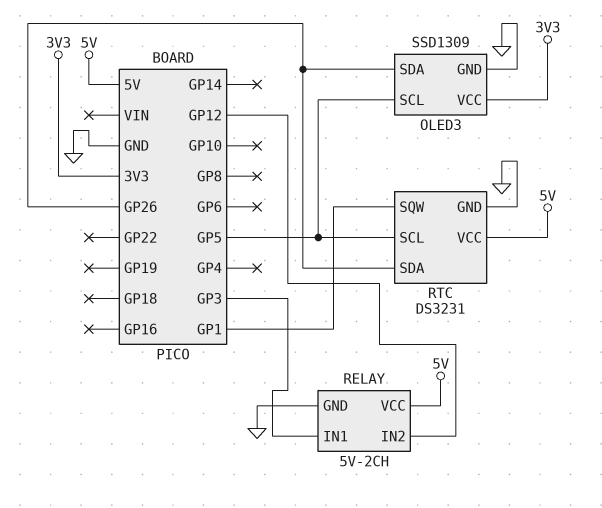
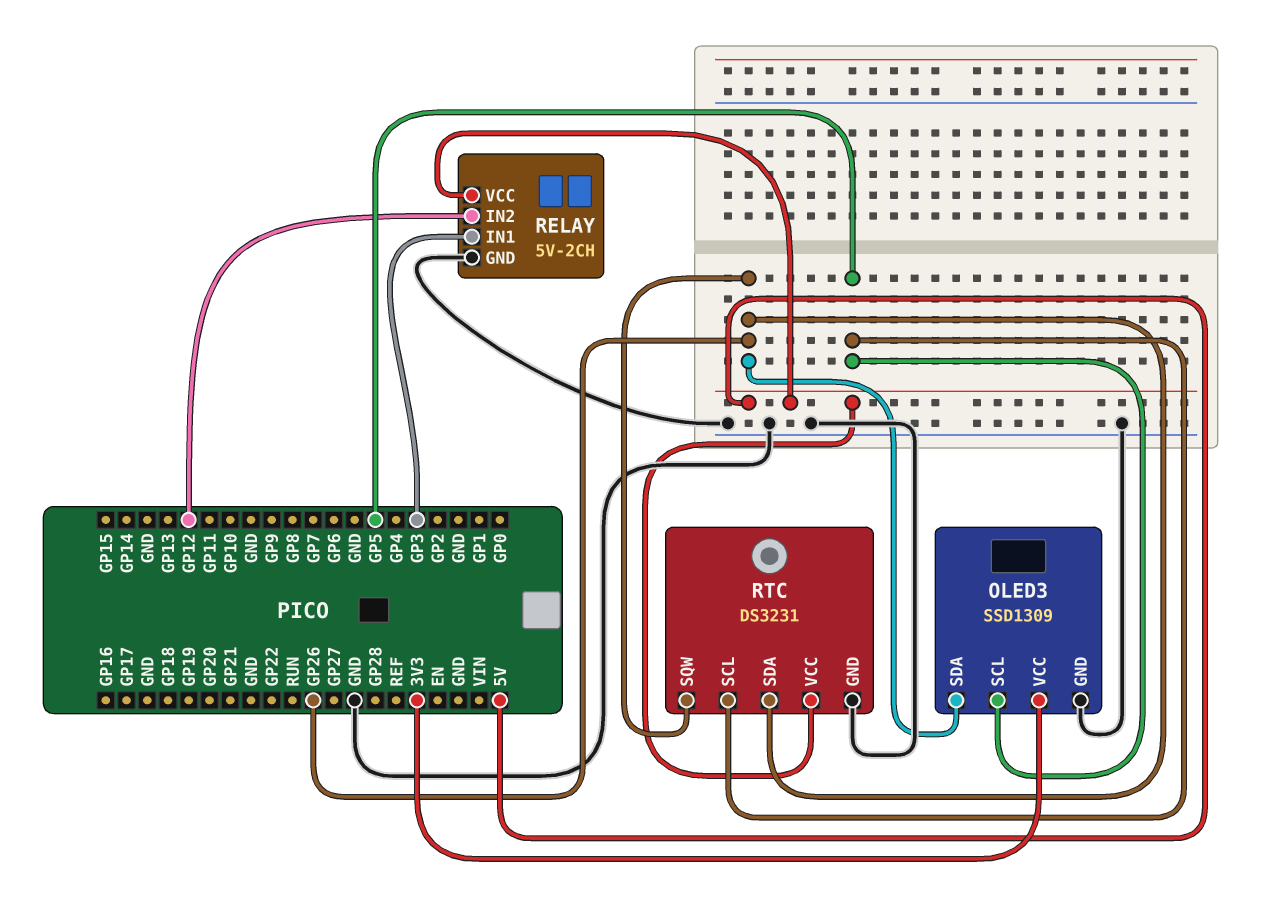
RTC pin SQW: GP1 -> GP26

